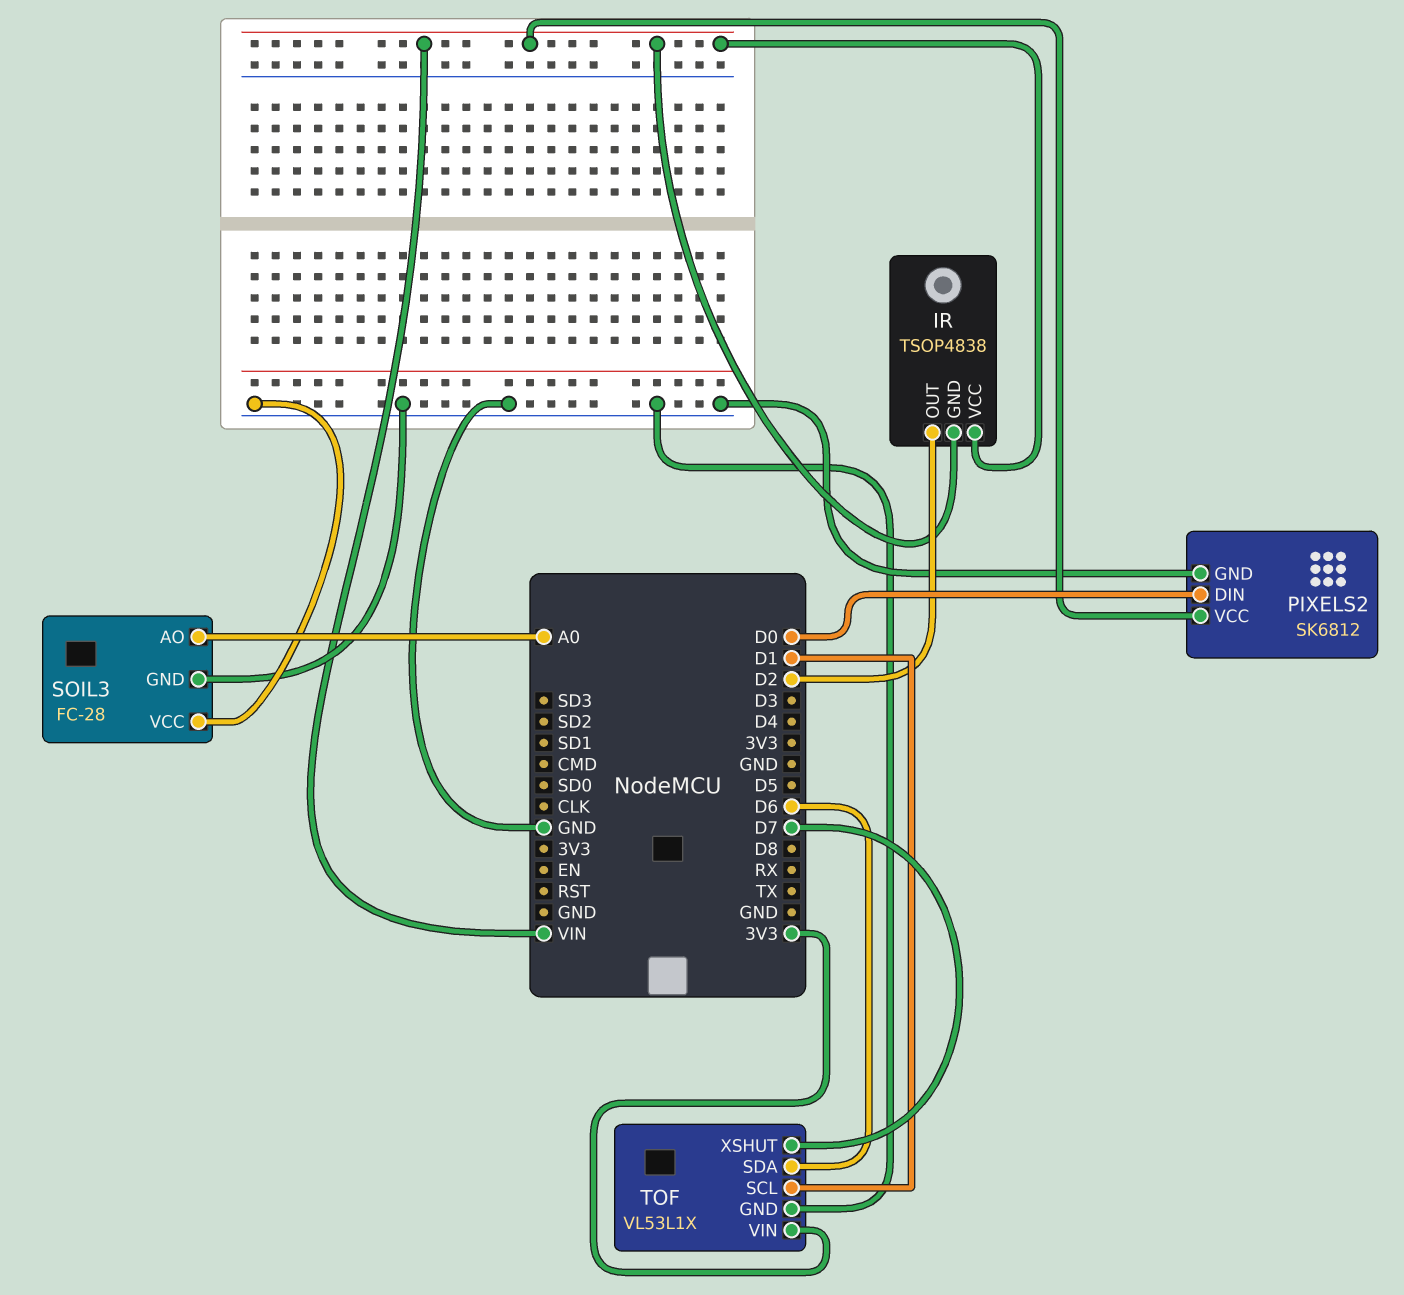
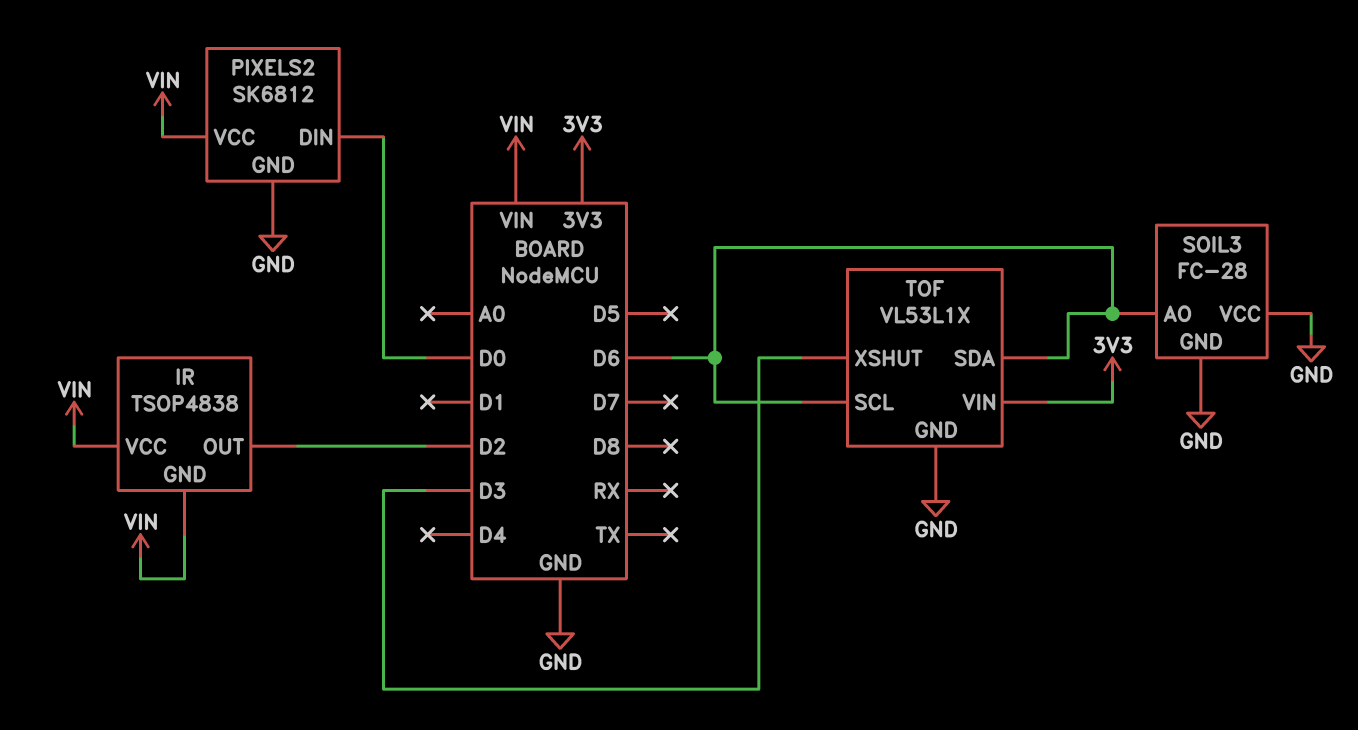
SOIL3 pin AO: A0 -> D6
TOF pin SCL: D1 -> D6
TOF pin XSHUT: D7 -> D3

